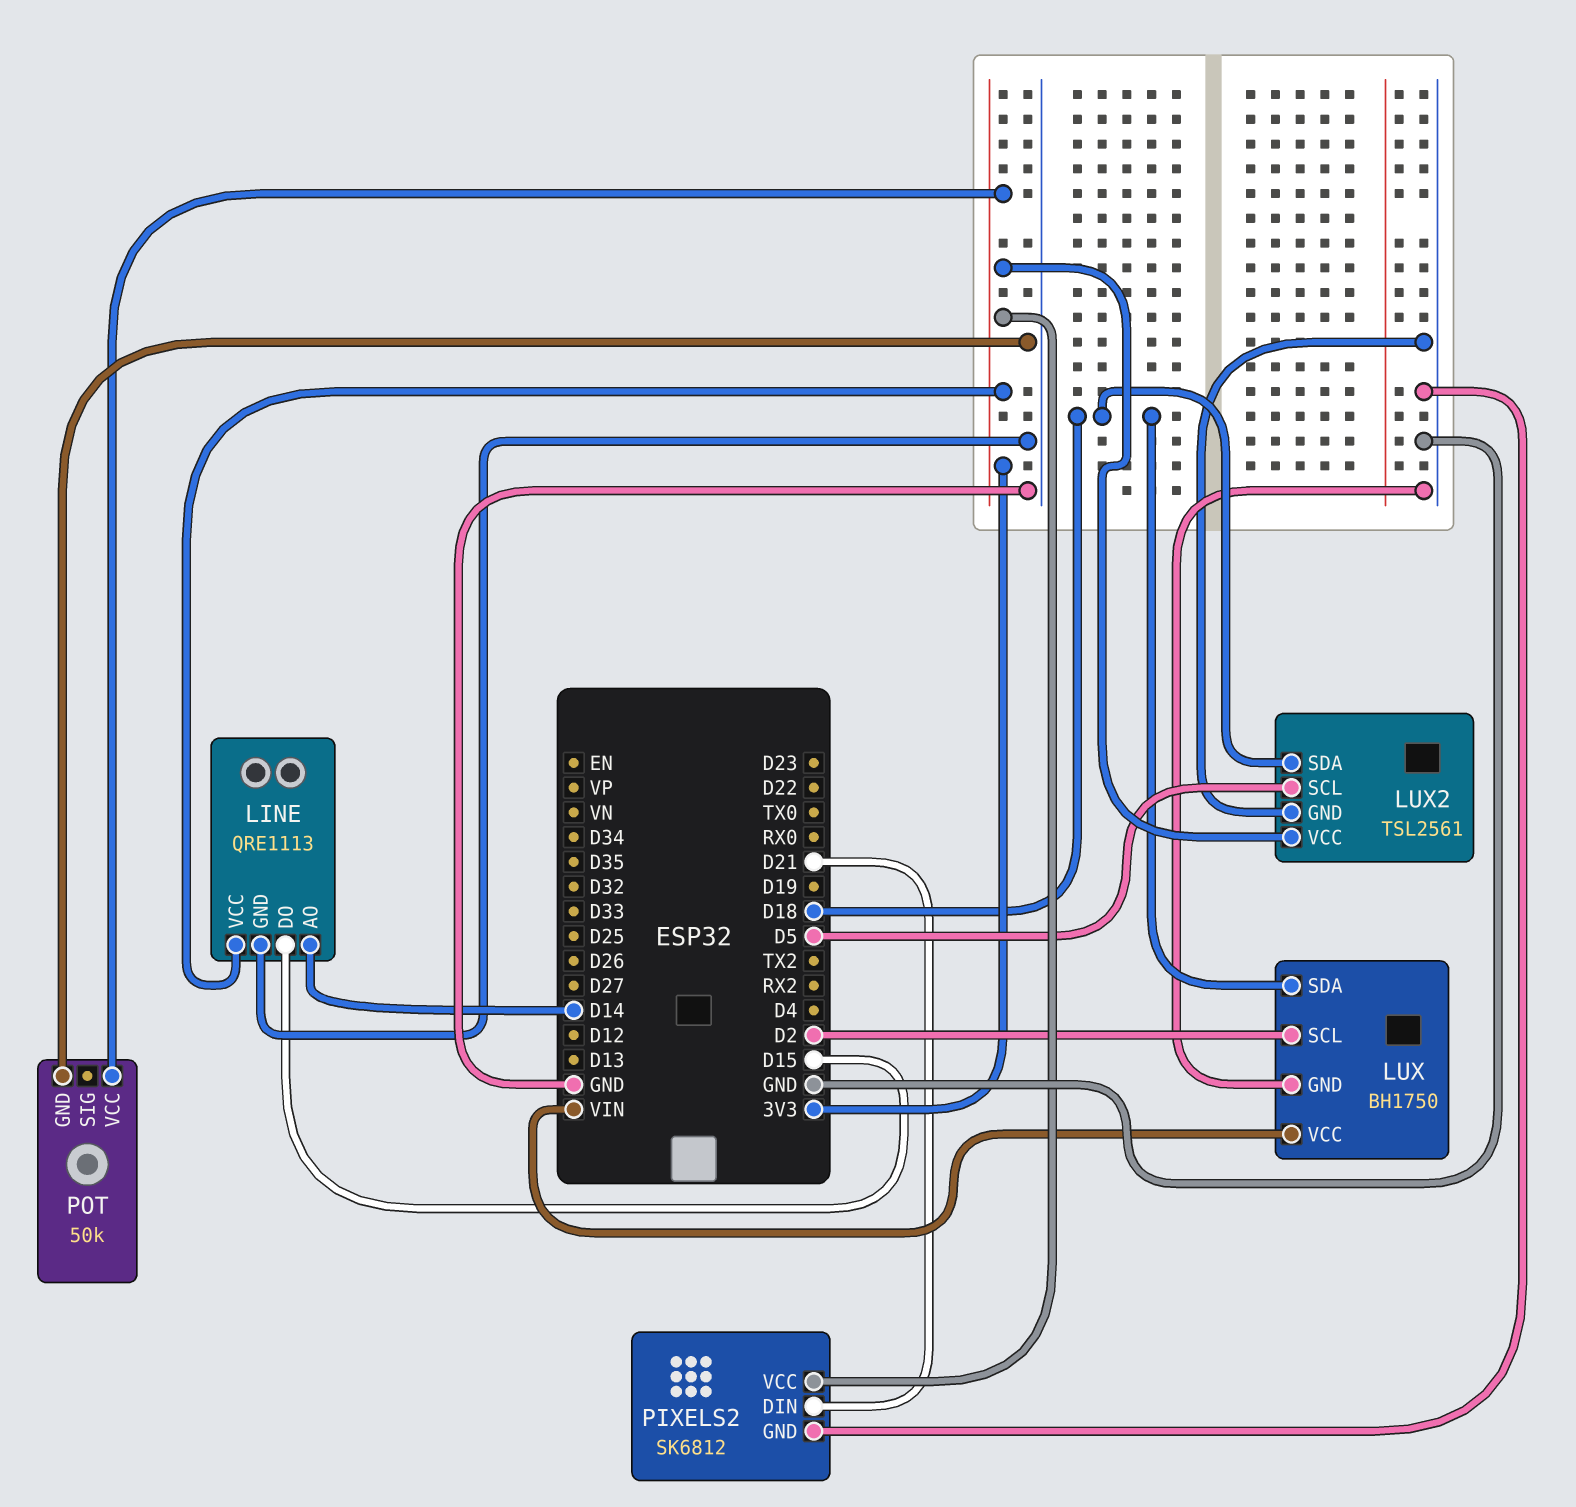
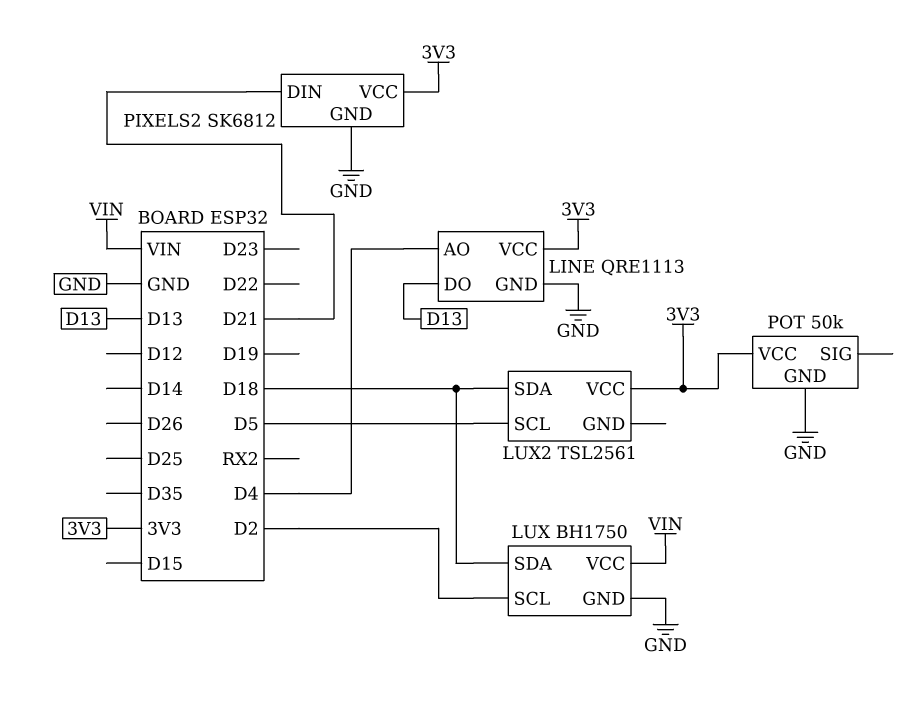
LINE pin AO: D14 -> D4
LINE pin DO: D15 -> D13
LUX2 pin GND: GND -> none

